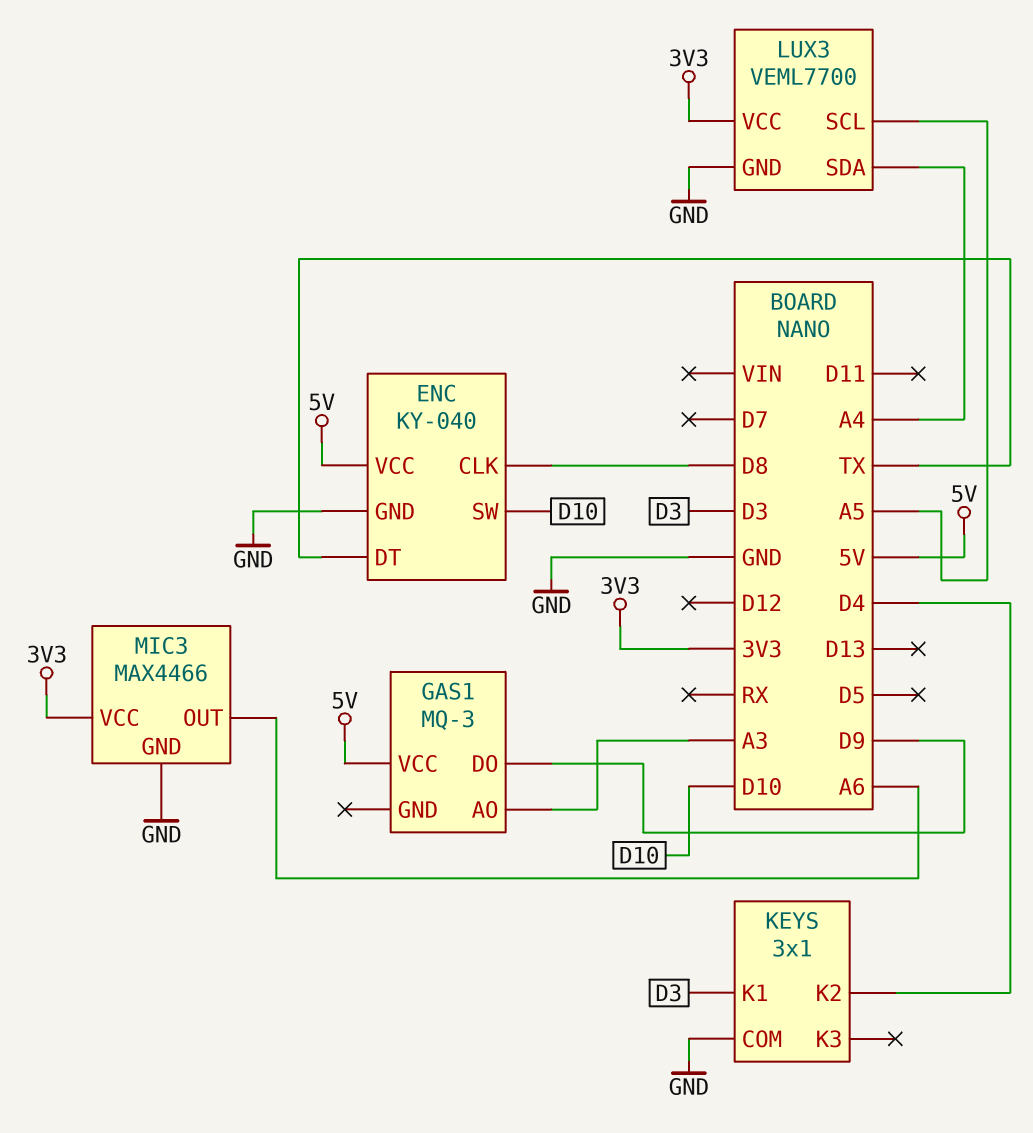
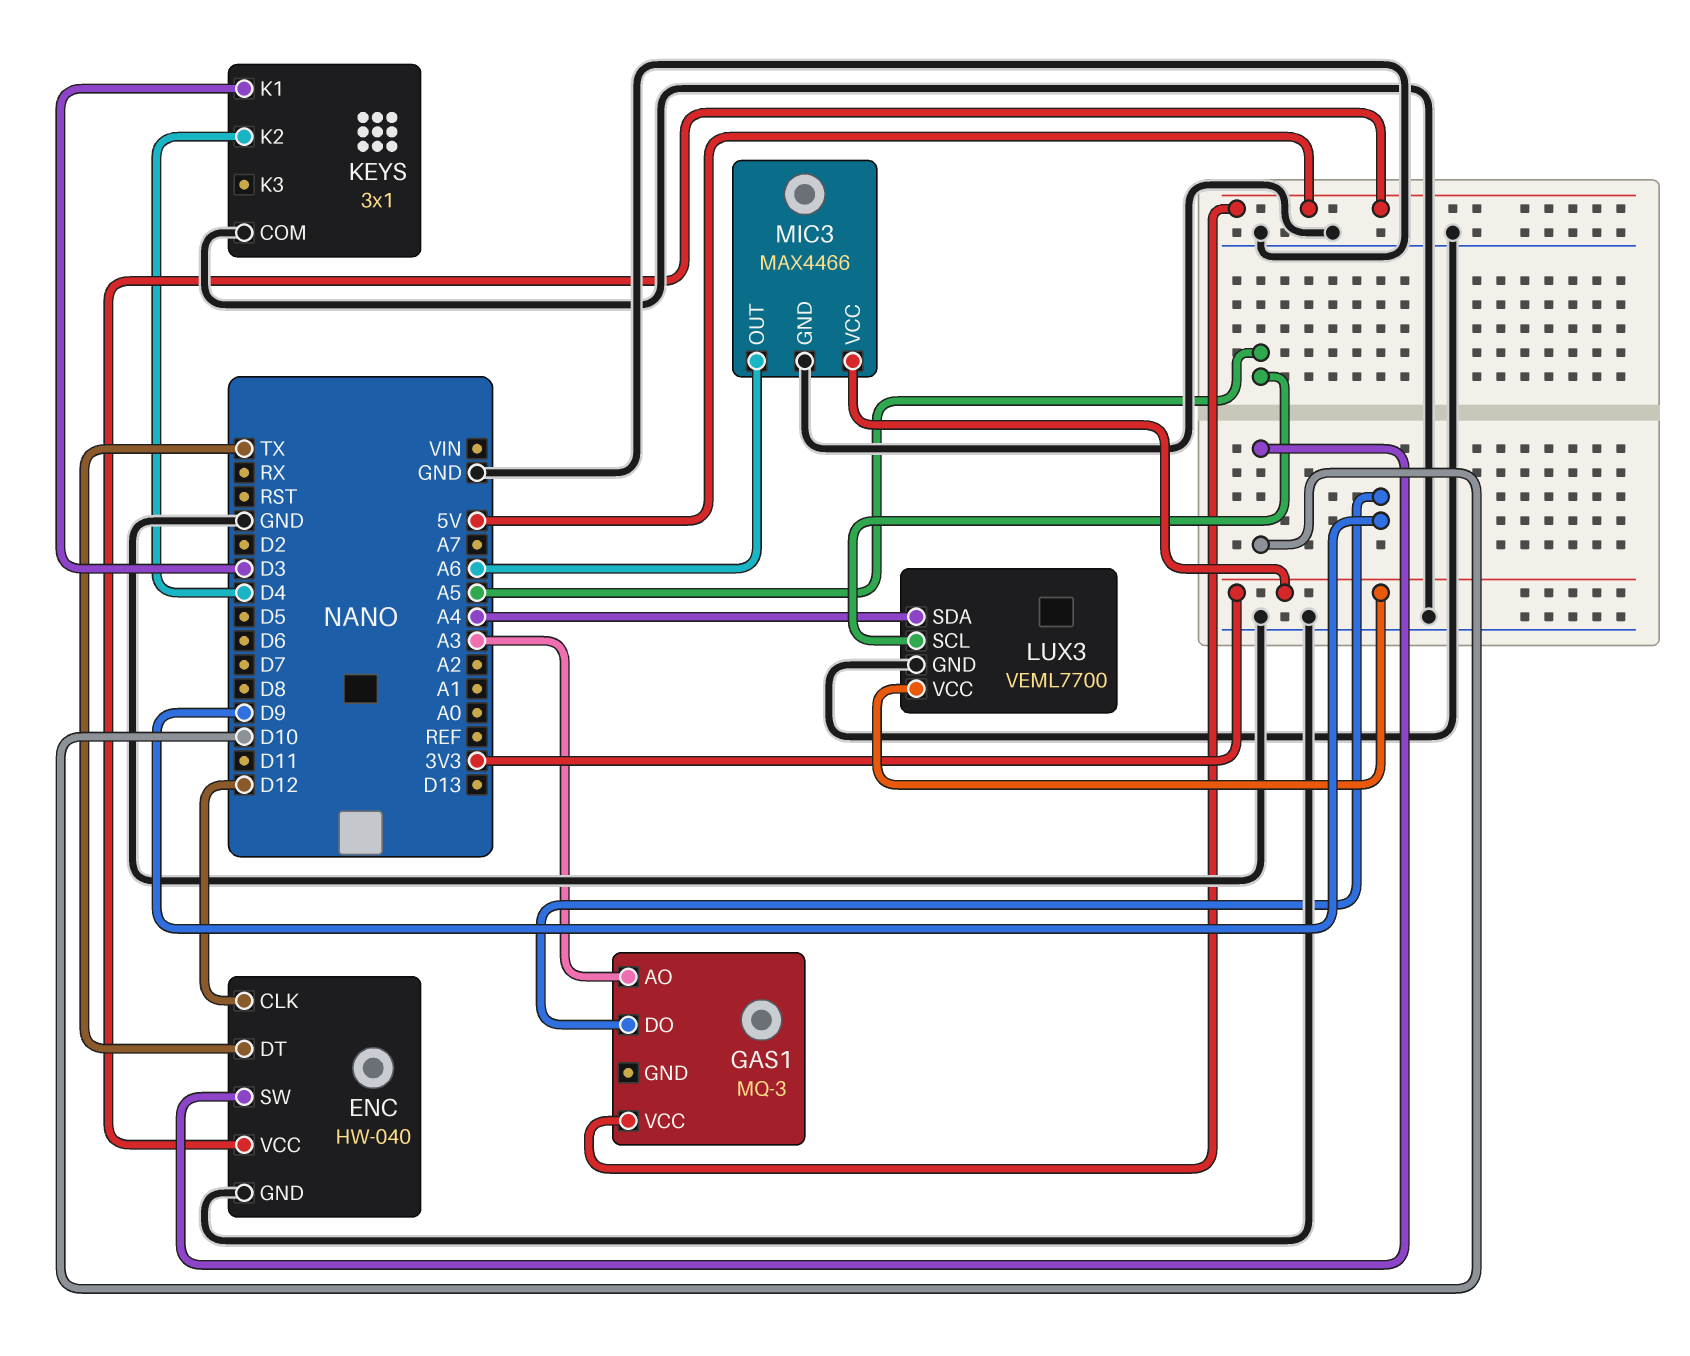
ENC: KY-040 -> HW-040
ENC pin CLK: D8 -> D12

